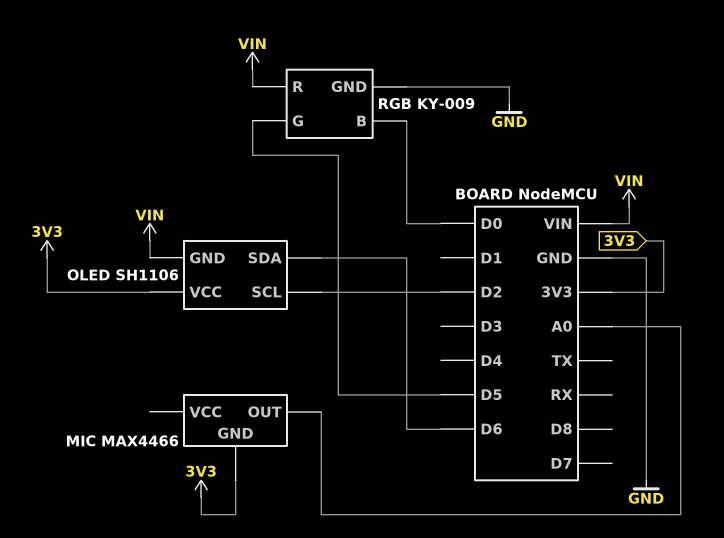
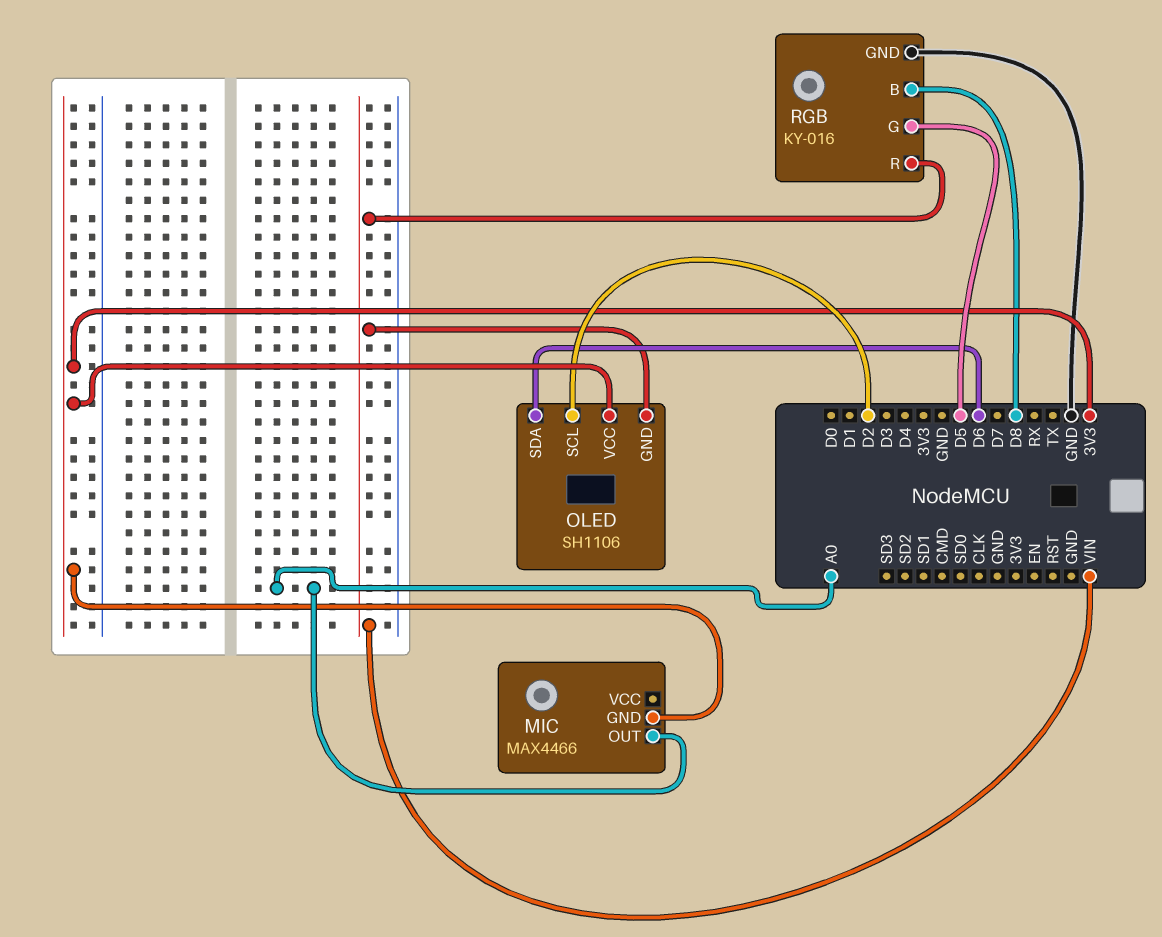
RGB: KY-009 -> KY-016
RGB pin B: D0 -> D8

